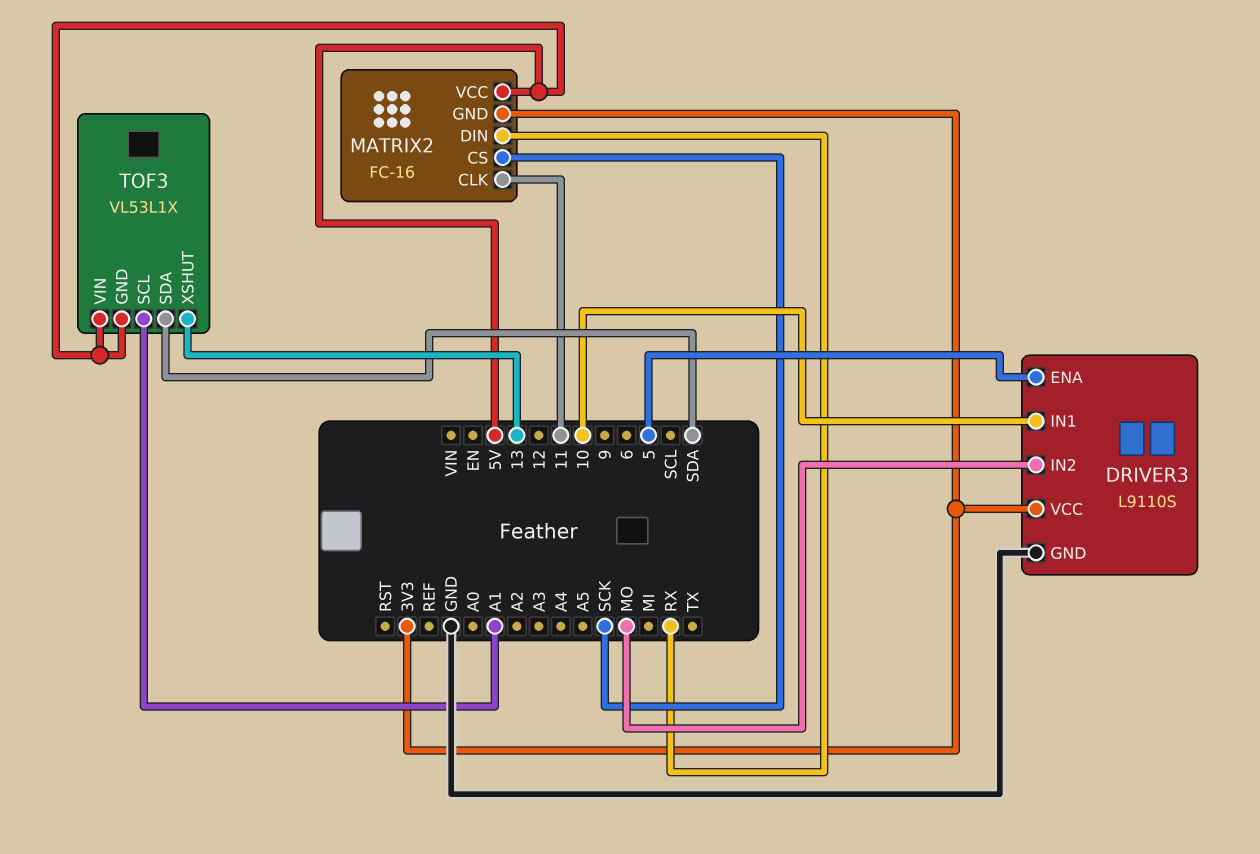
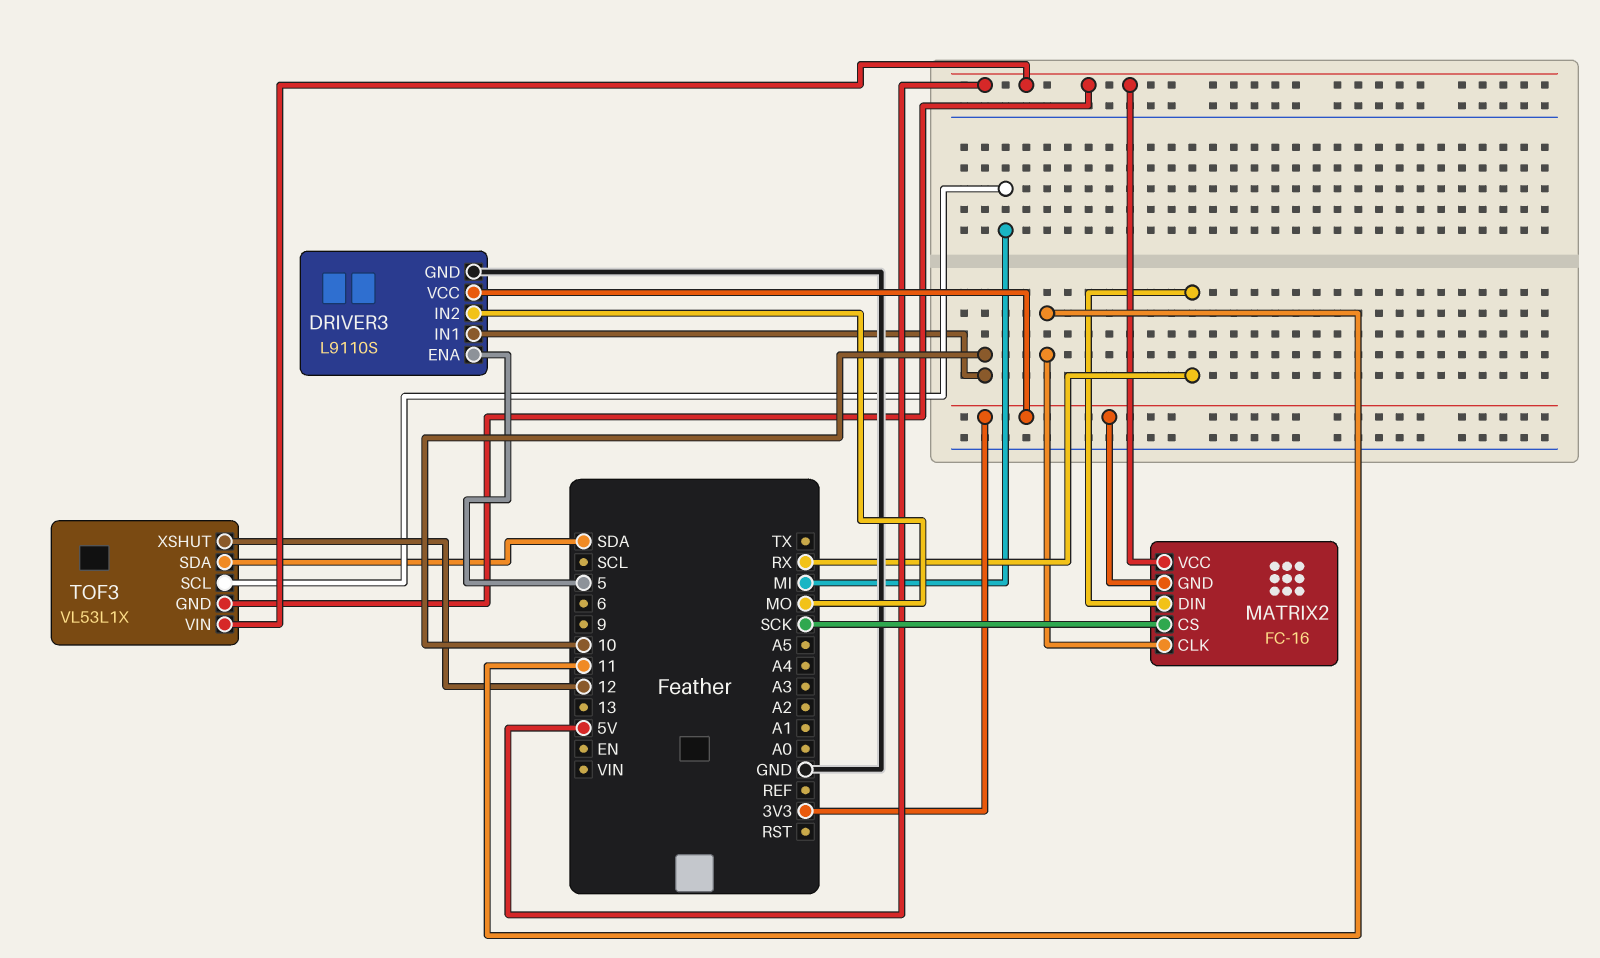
TOF3 pin SCL: A1 -> MI
TOF3 pin XSHUT: 13 -> 12

